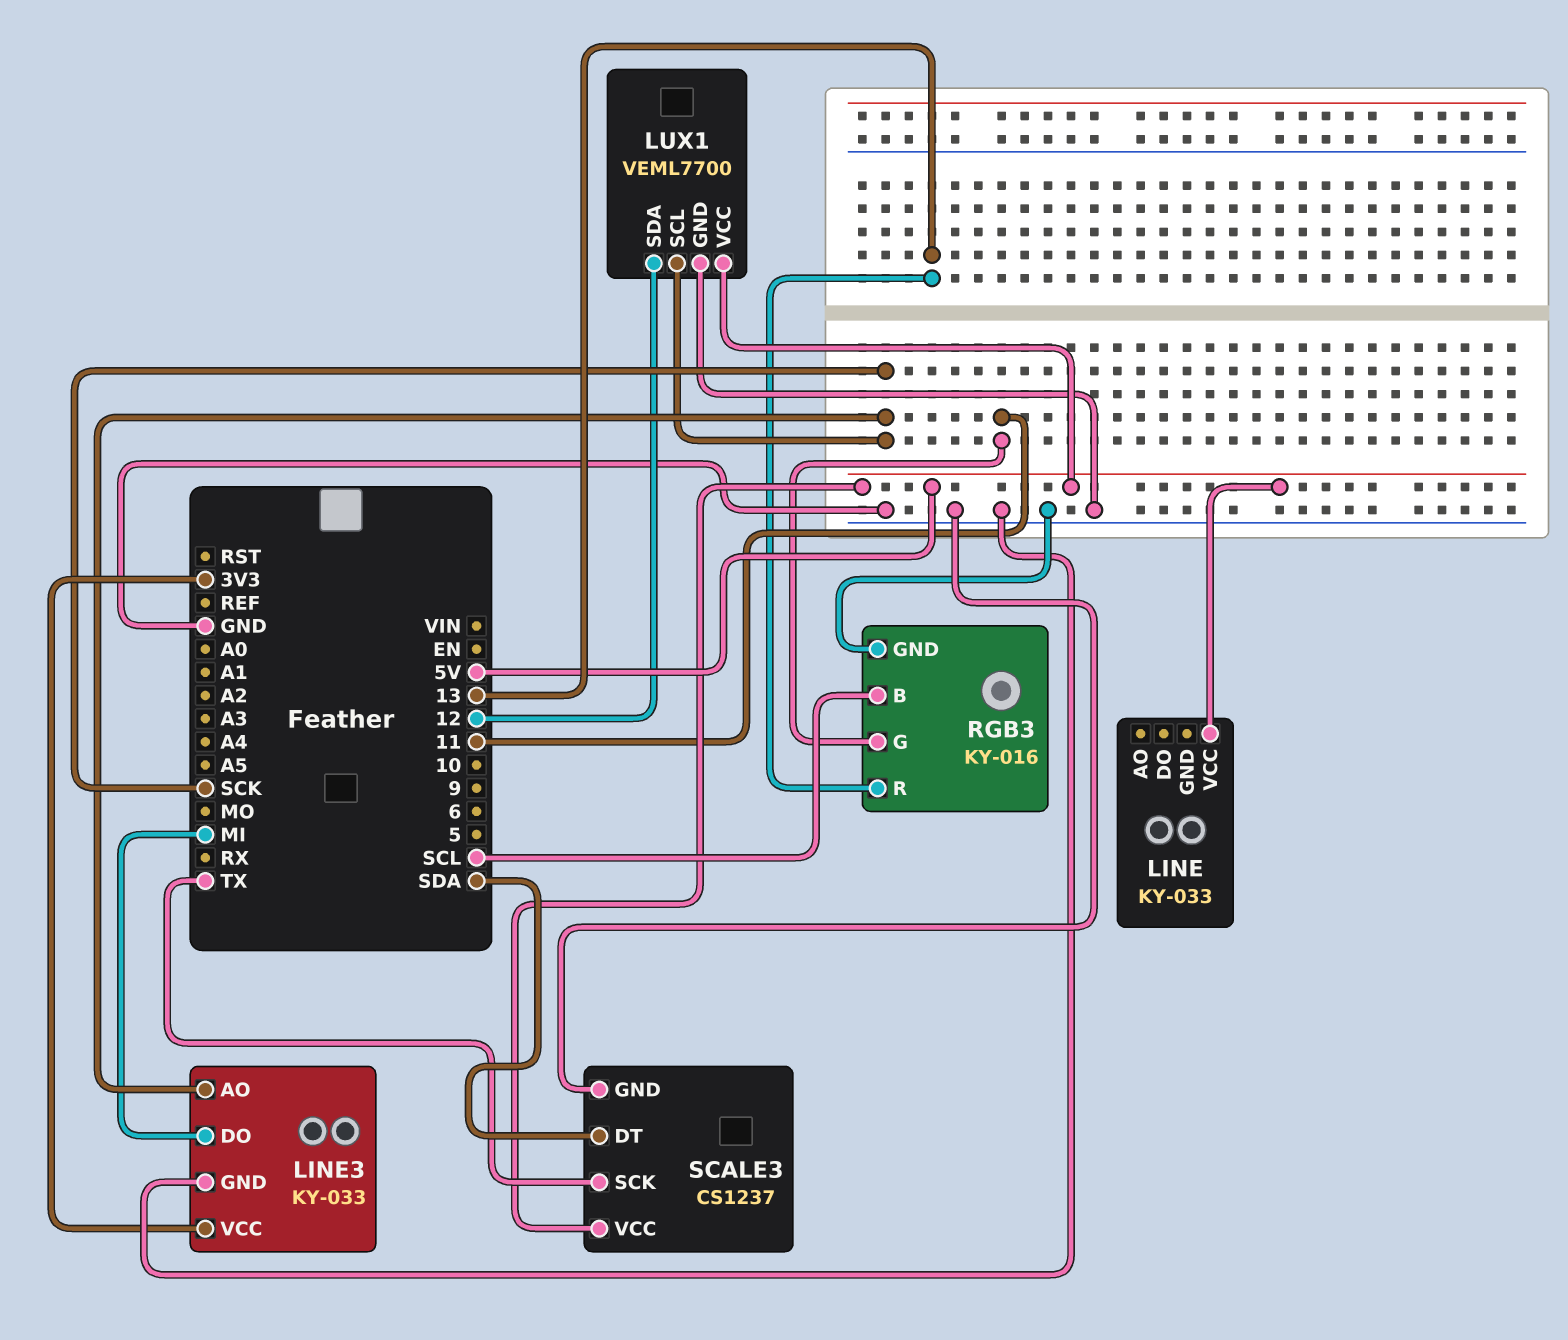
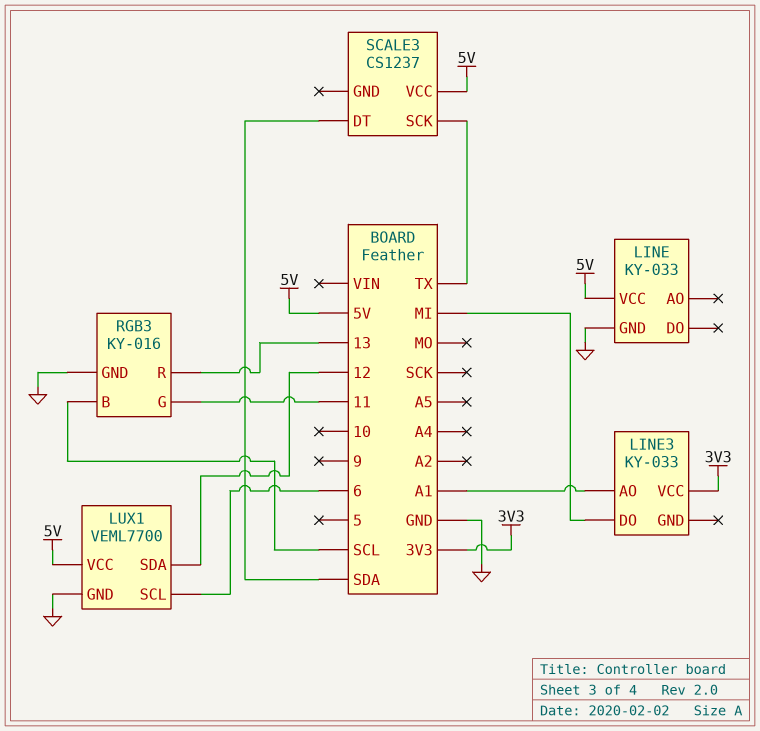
LINE pin GND: none -> GND
LINE3 pin AO: SCK -> A1
LINE3 pin GND: GND -> none
LUX1 pin SCL: SCK -> 6
SCALE3 pin GND: GND -> none

